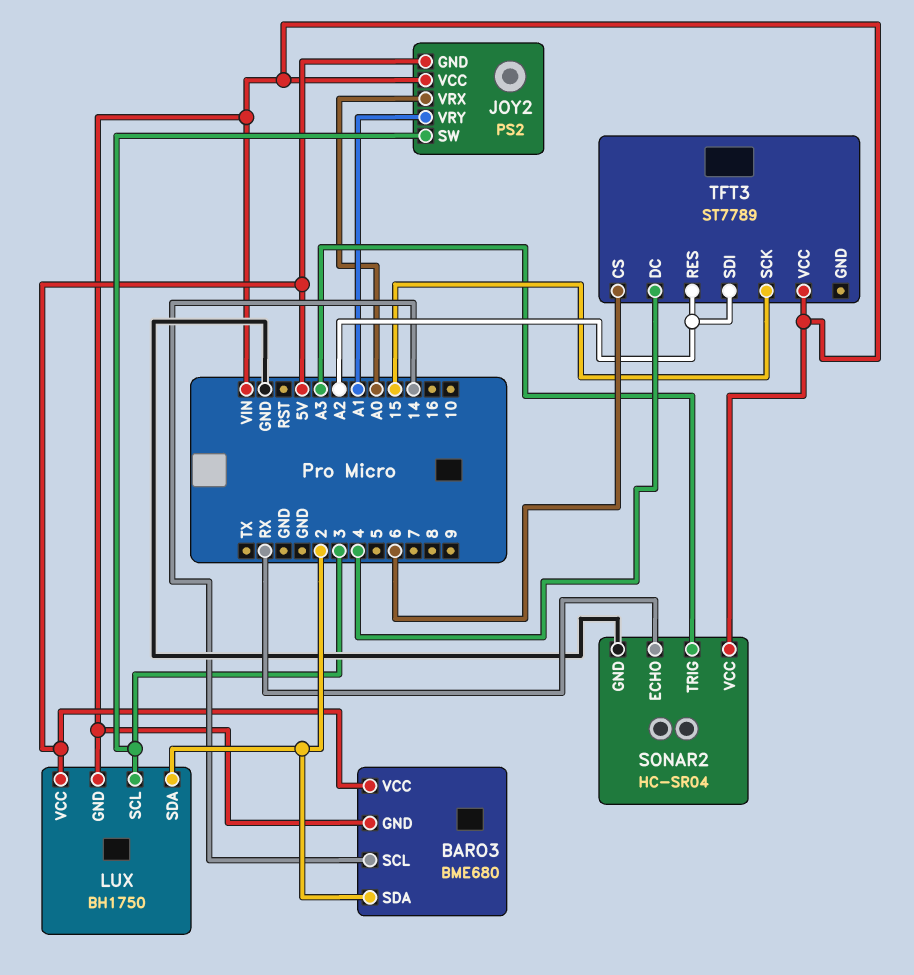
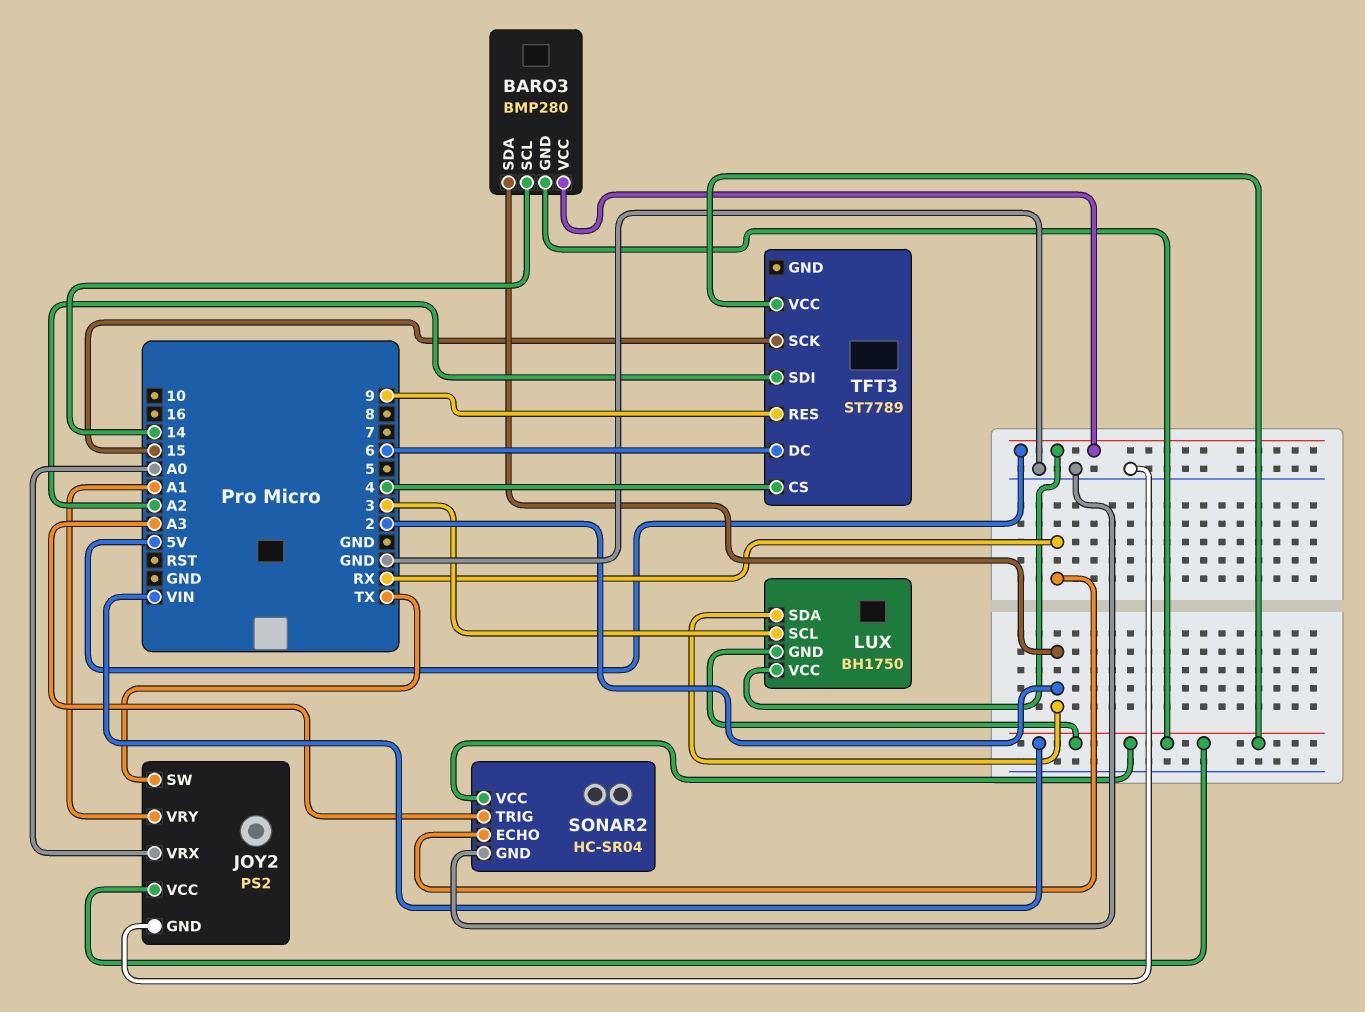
BARO3: BME680 -> BMP280
JOY2 pin GND: 5V -> GND
JOY2 pin SW: 3 -> TX
TFT3 pin CS: 6 -> 4
TFT3 pin DC: 4 -> 6
TFT3 pin RES: A2 -> 9

